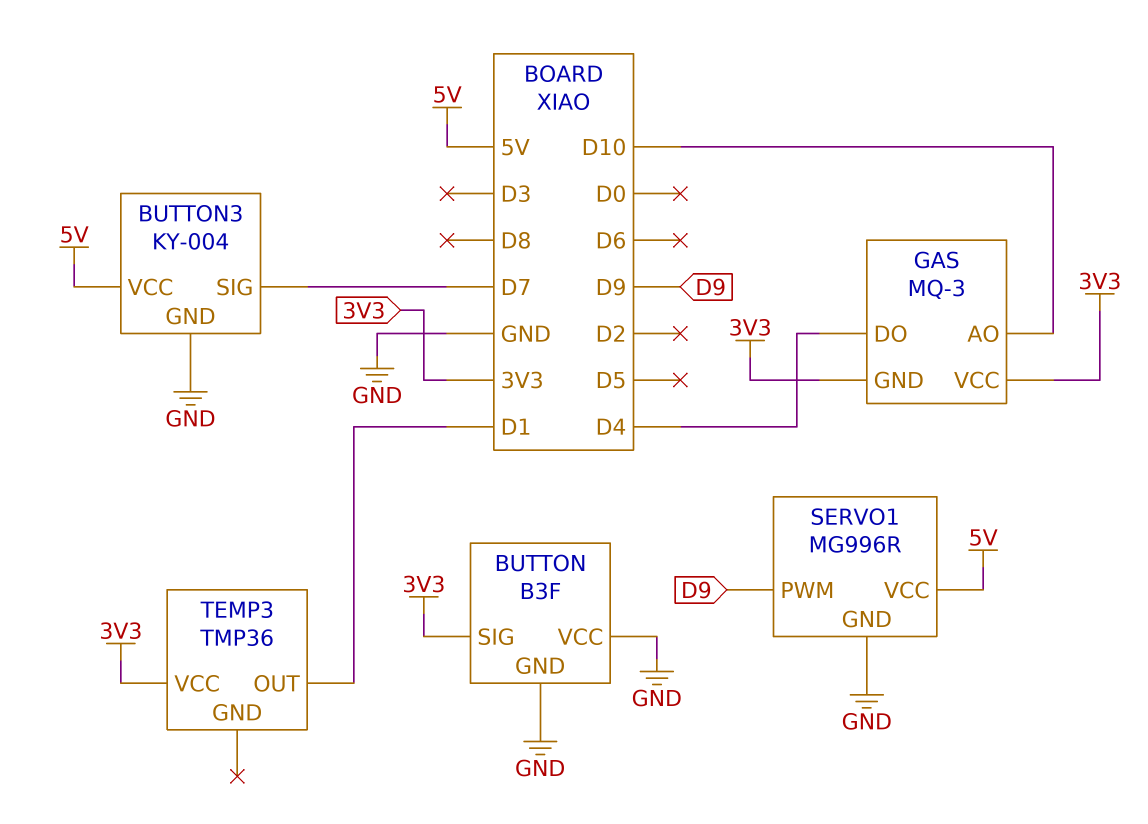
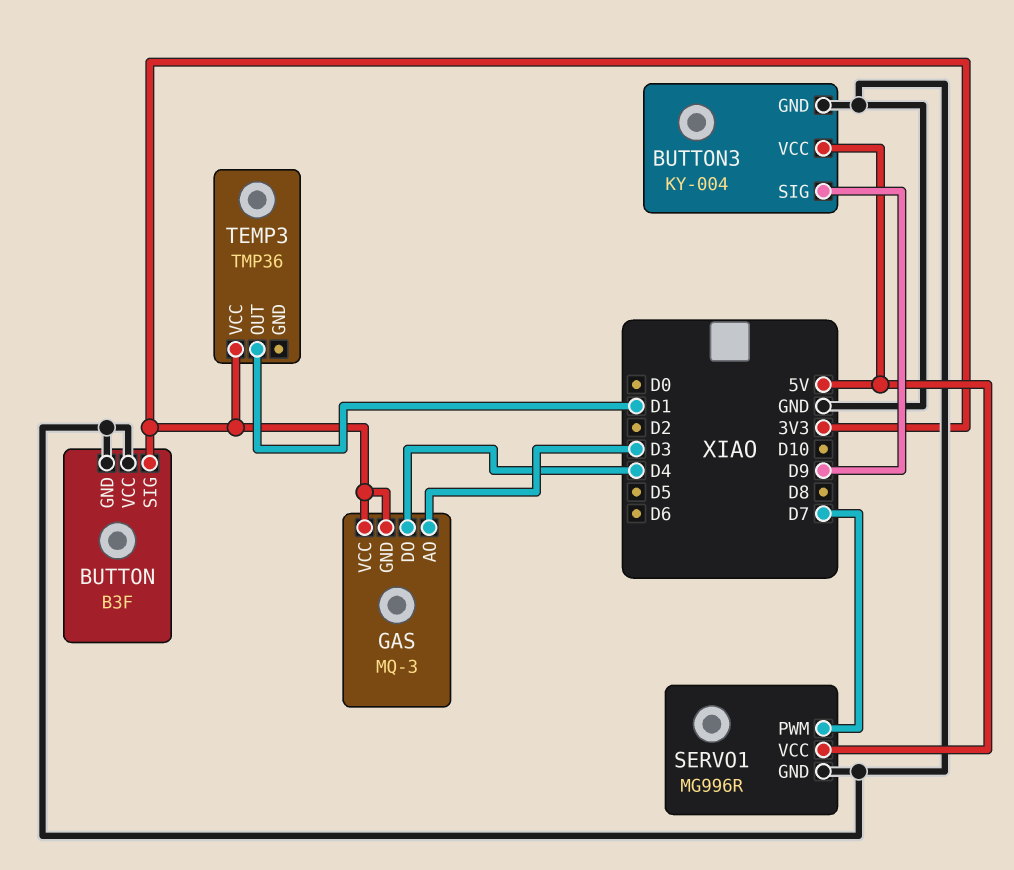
BUTTON3 pin SIG: D7 -> D9
GAS pin AO: D10 -> D3
SERVO1 pin PWM: D9 -> D7

